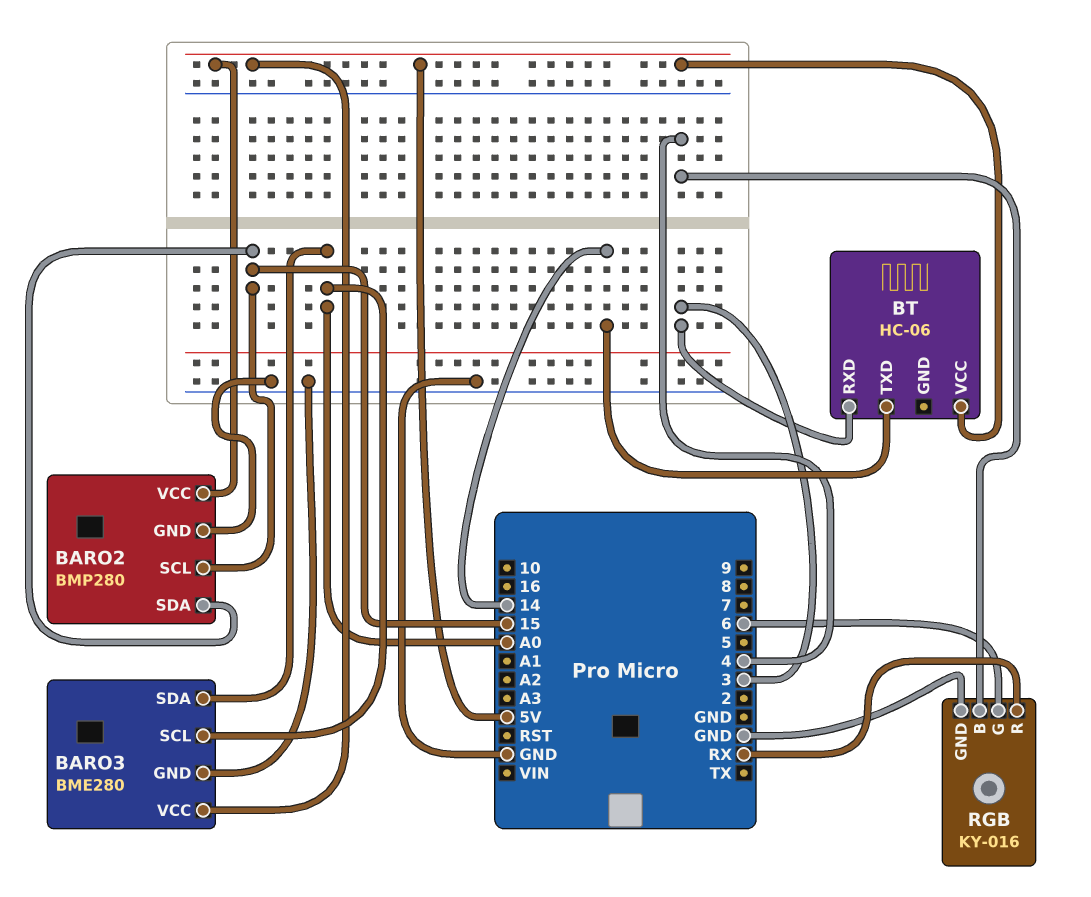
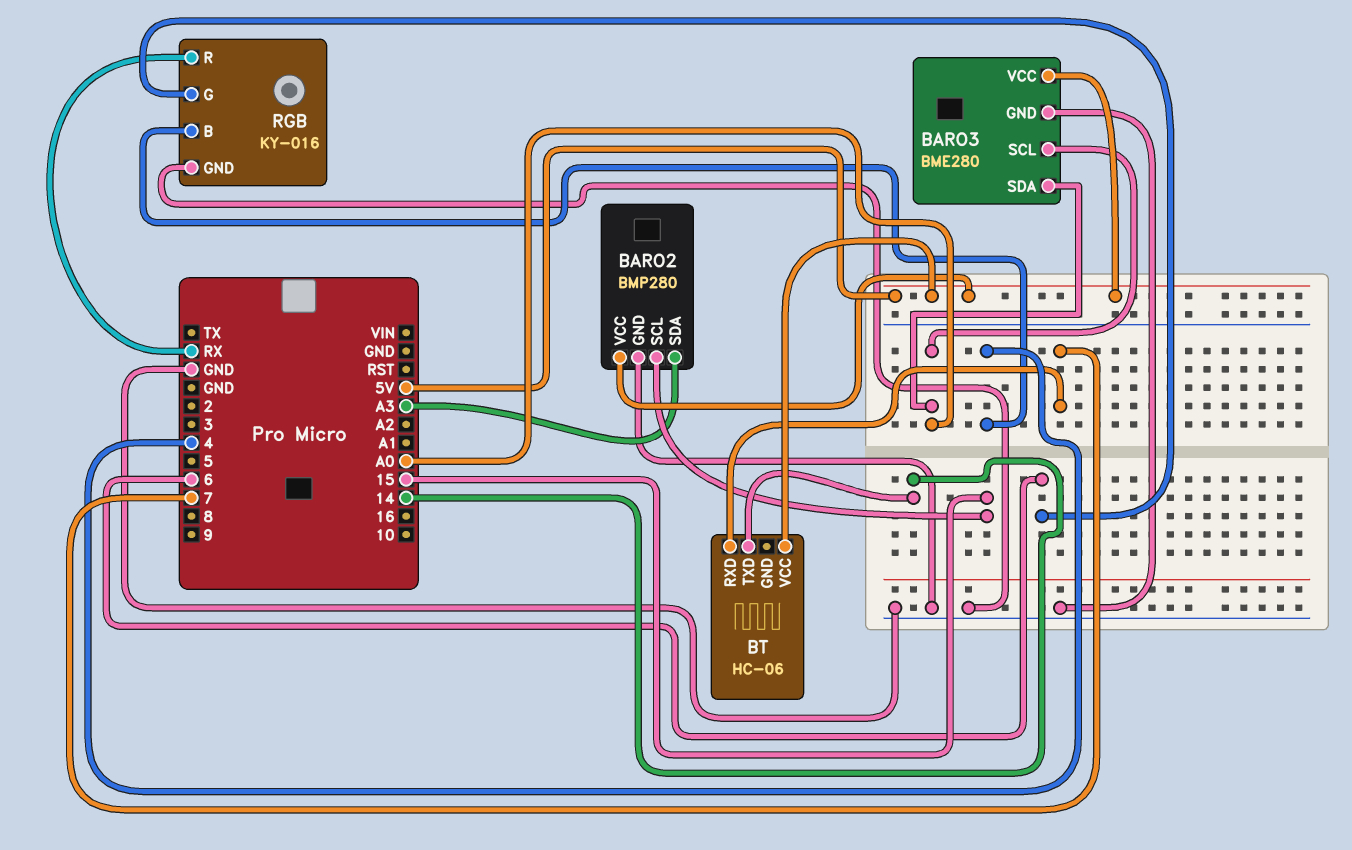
BARO2 pin SDA: 15 -> A3
BT pin RXD: 3 -> 7

